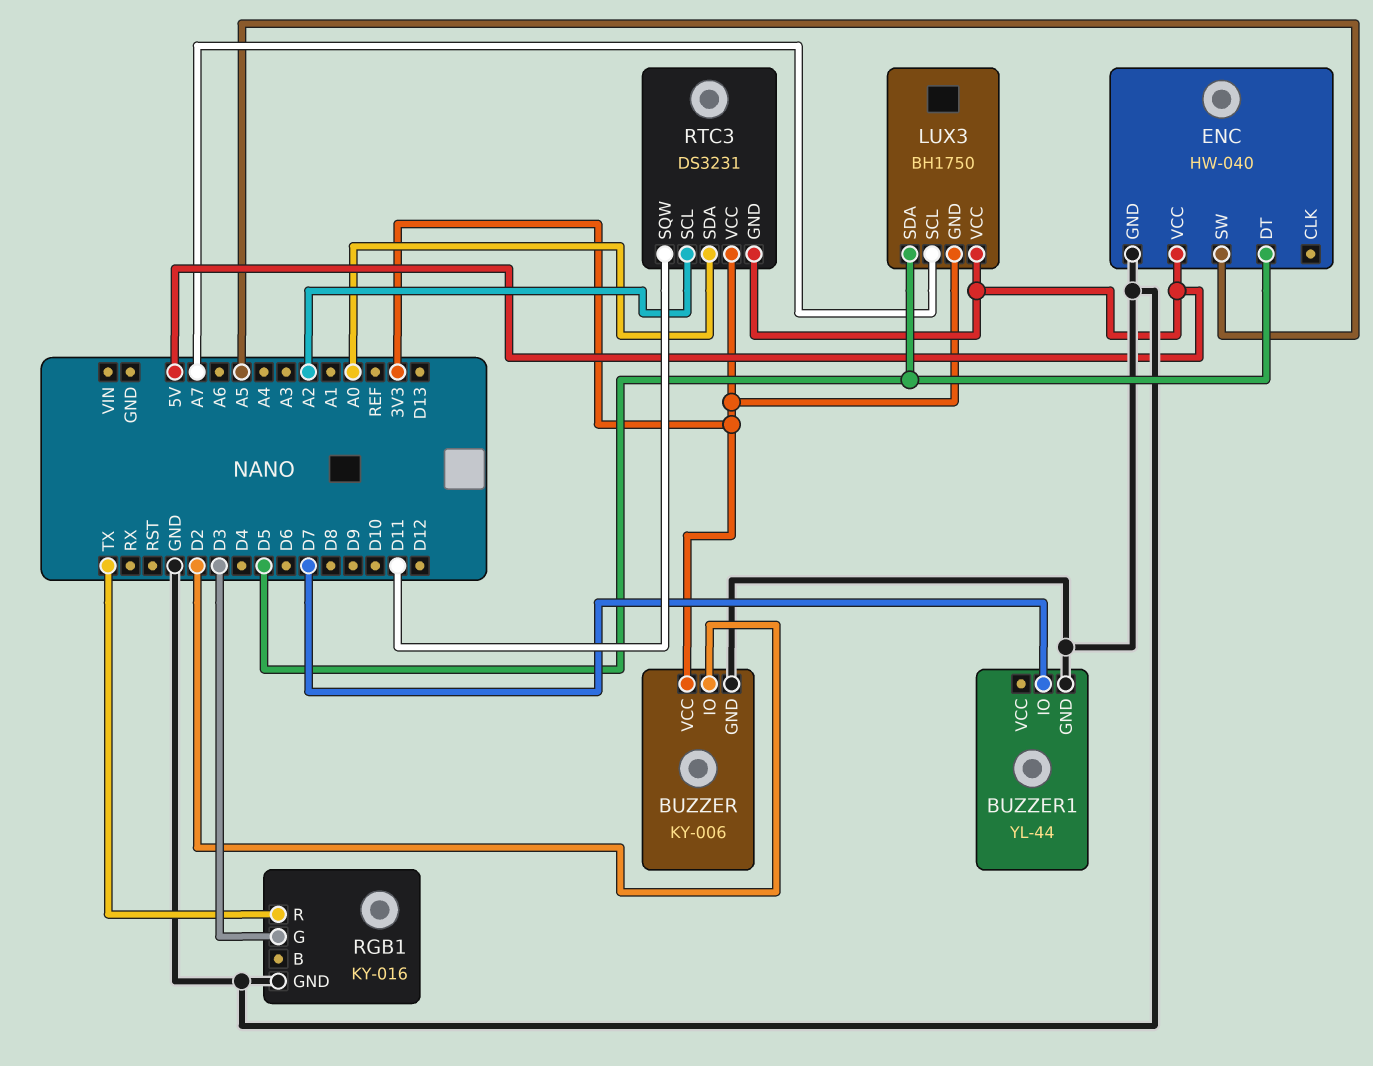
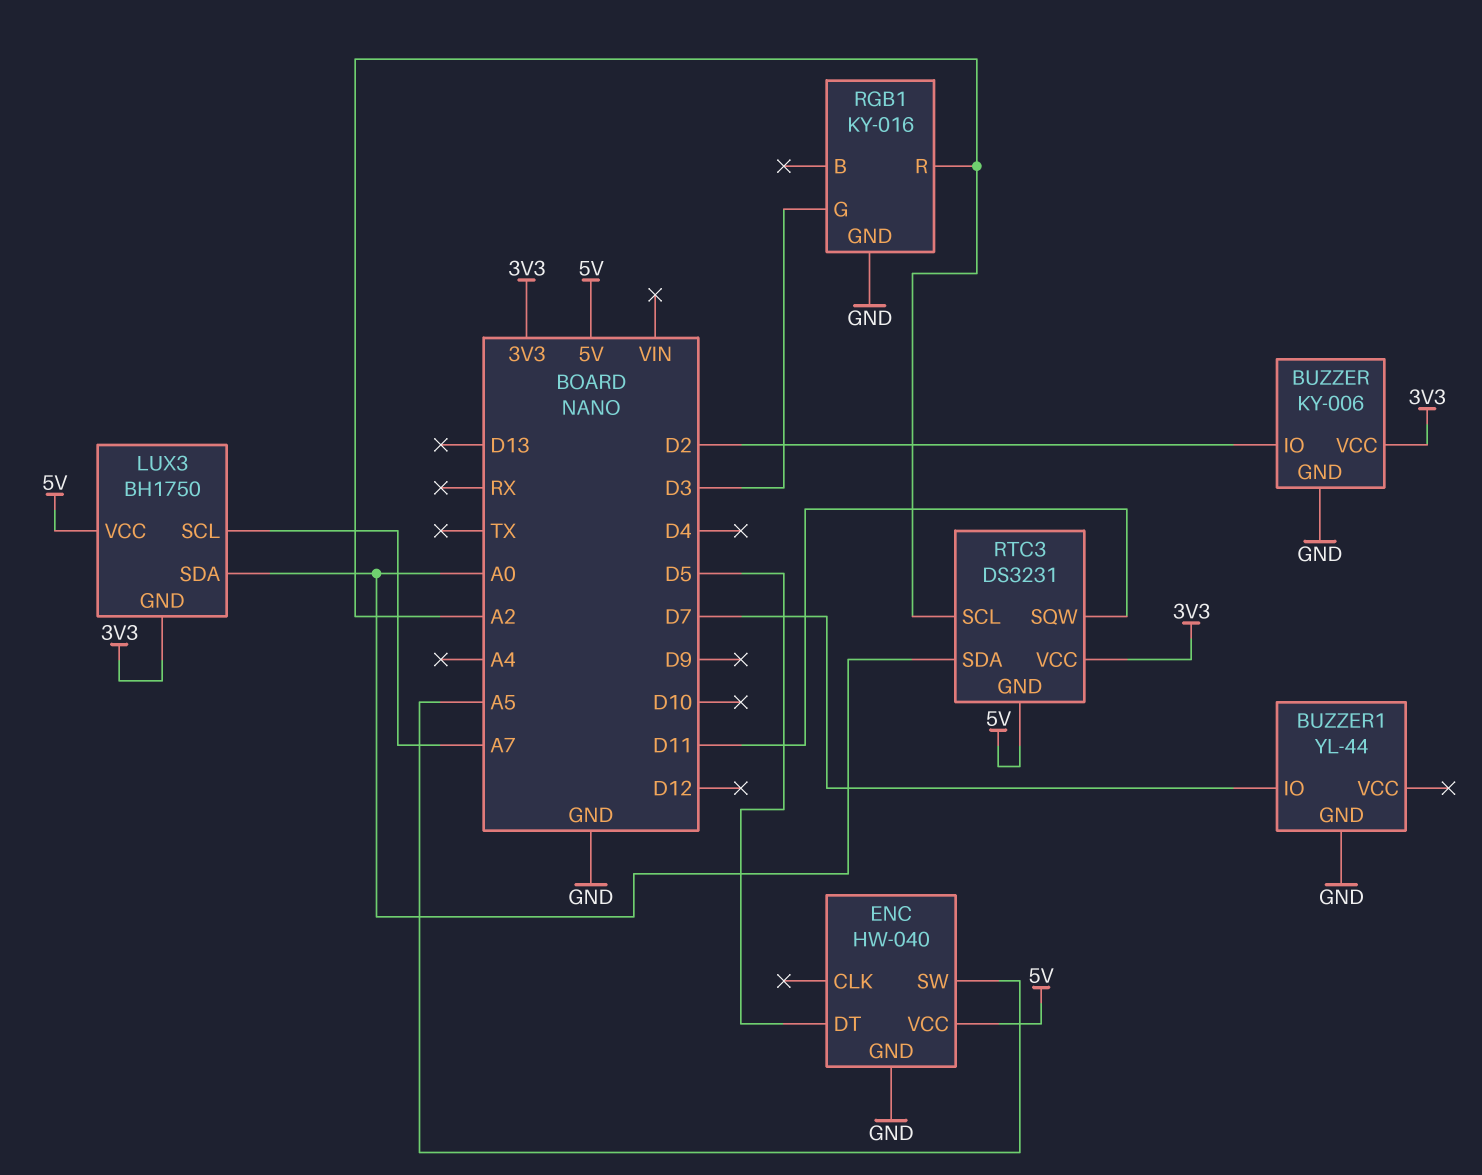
LUX3 pin SDA: D5 -> A0
RGB1 pin R: TX -> A2

